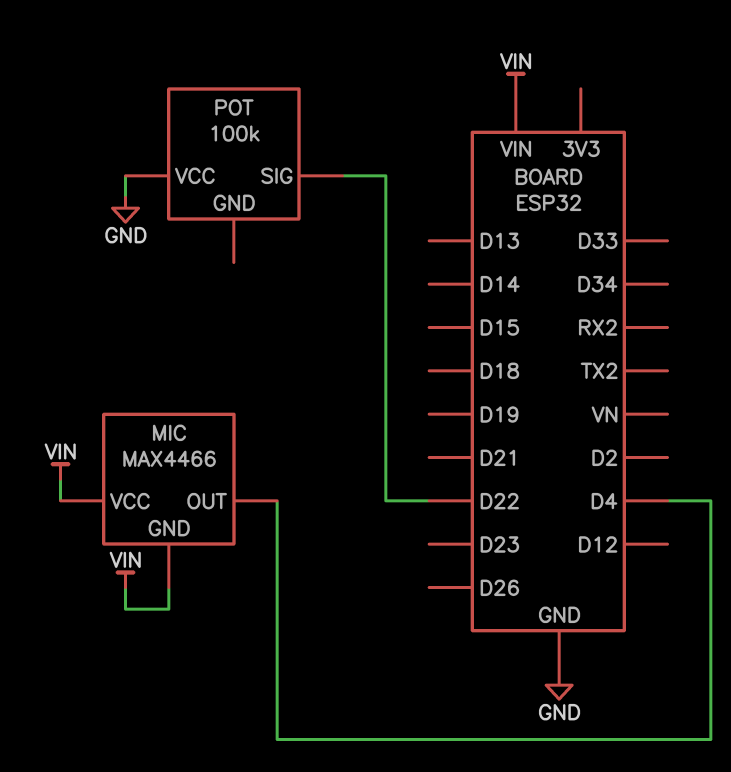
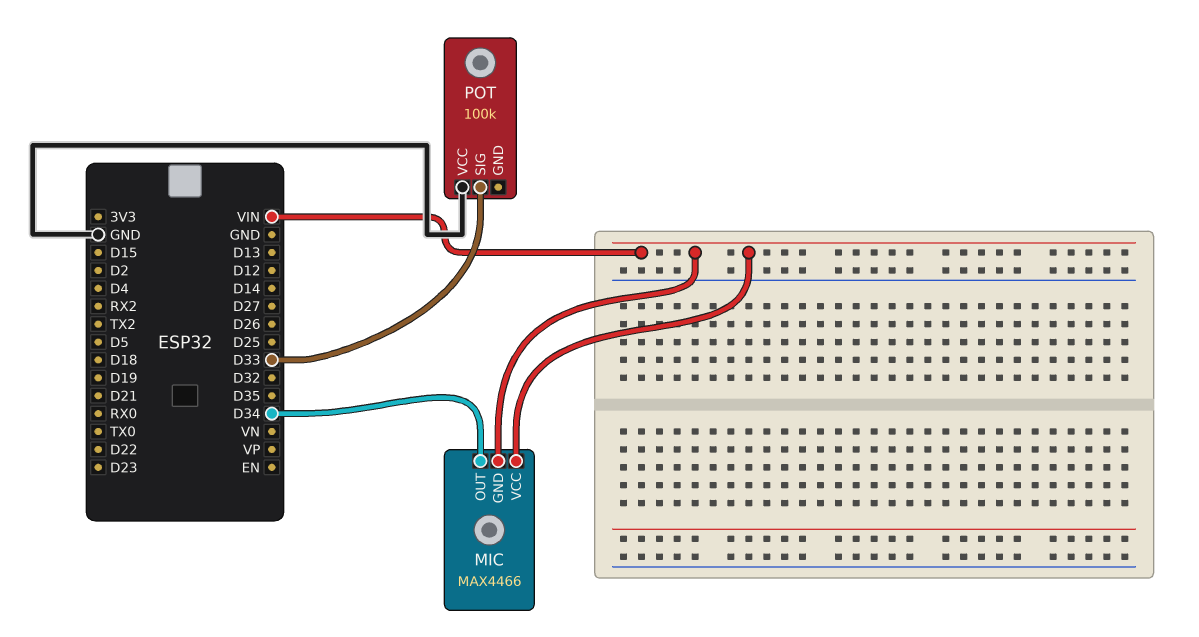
MIC pin OUT: D4 -> D34
POT pin SIG: D22 -> D33

